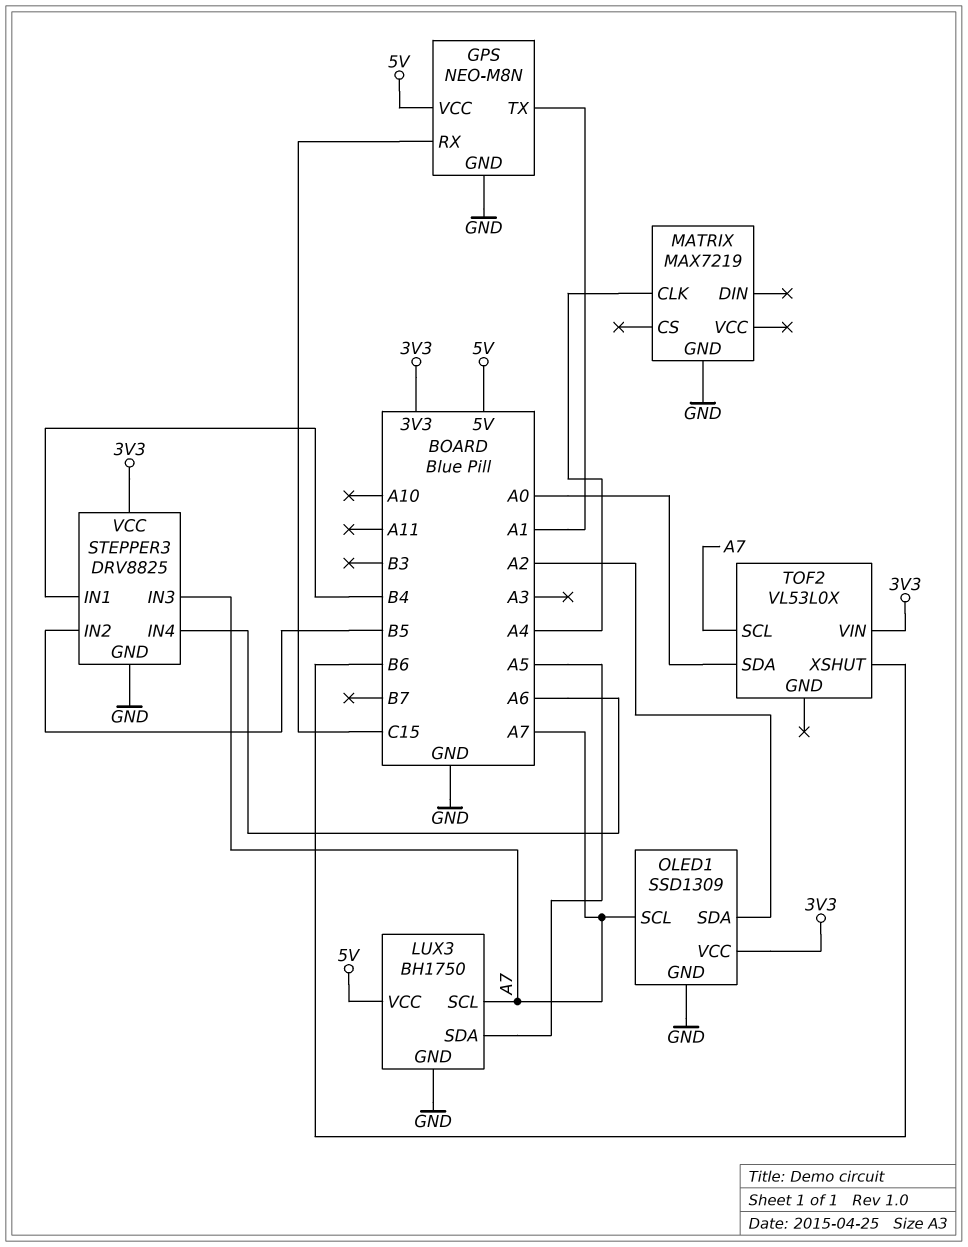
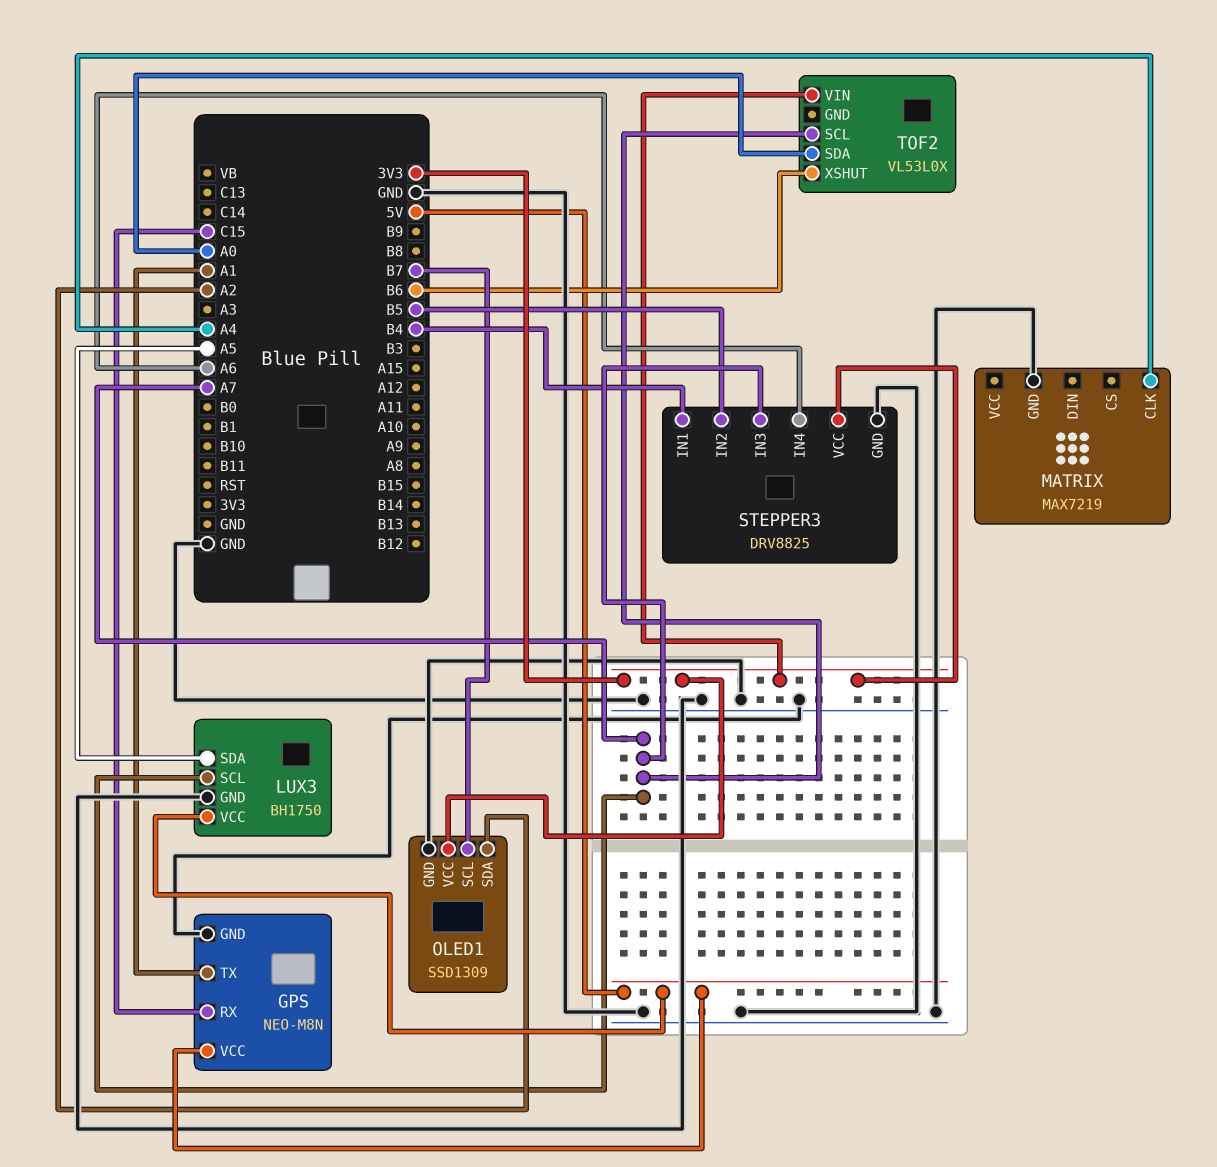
OLED1 pin SCL: A7 -> B7

